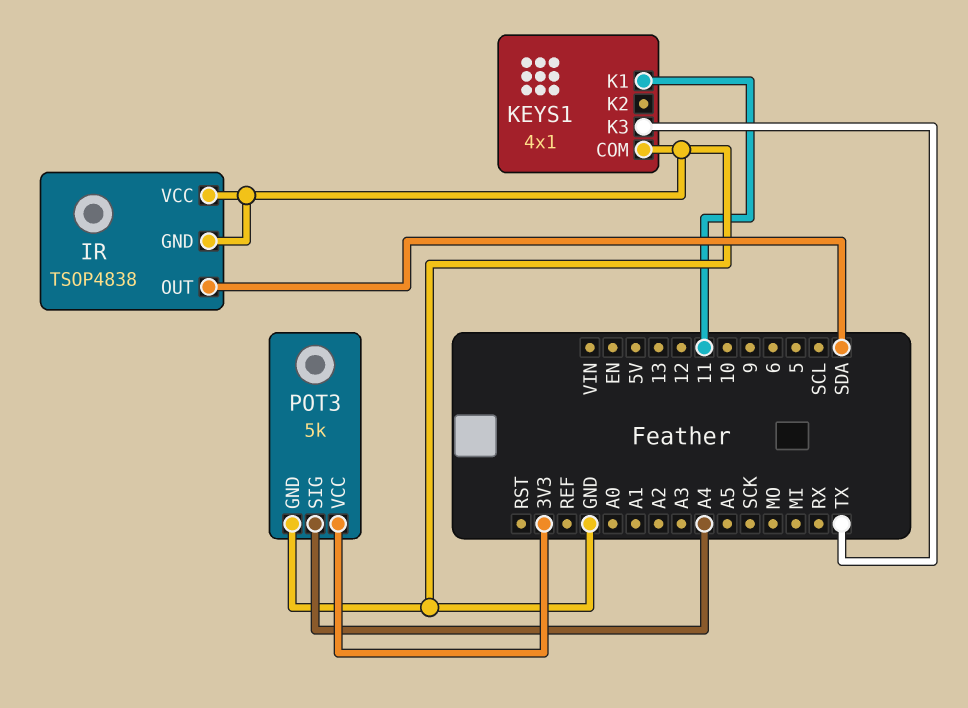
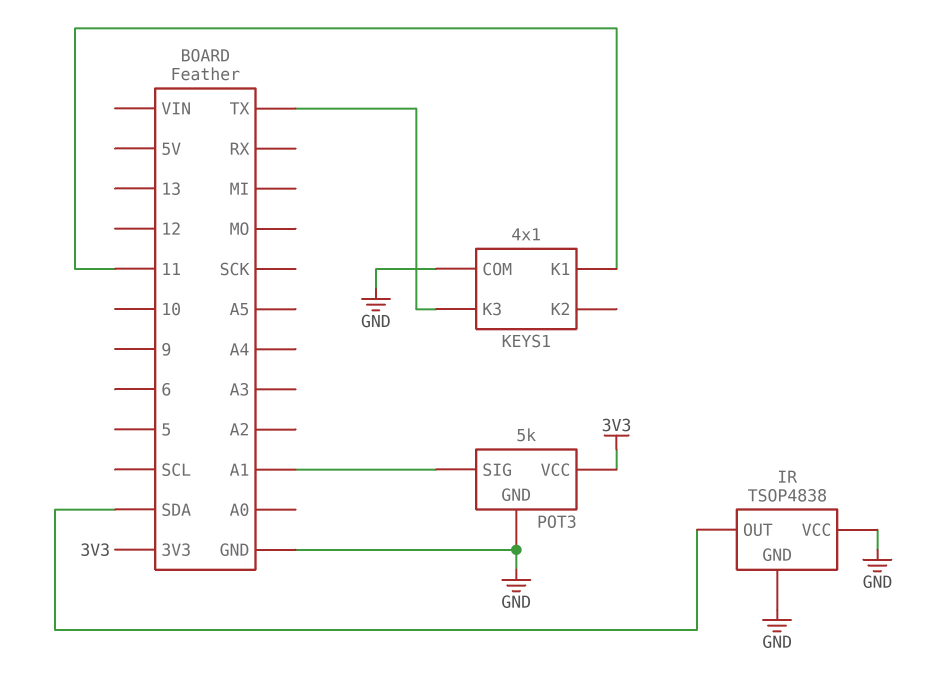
POT3 pin SIG: A4 -> A1

